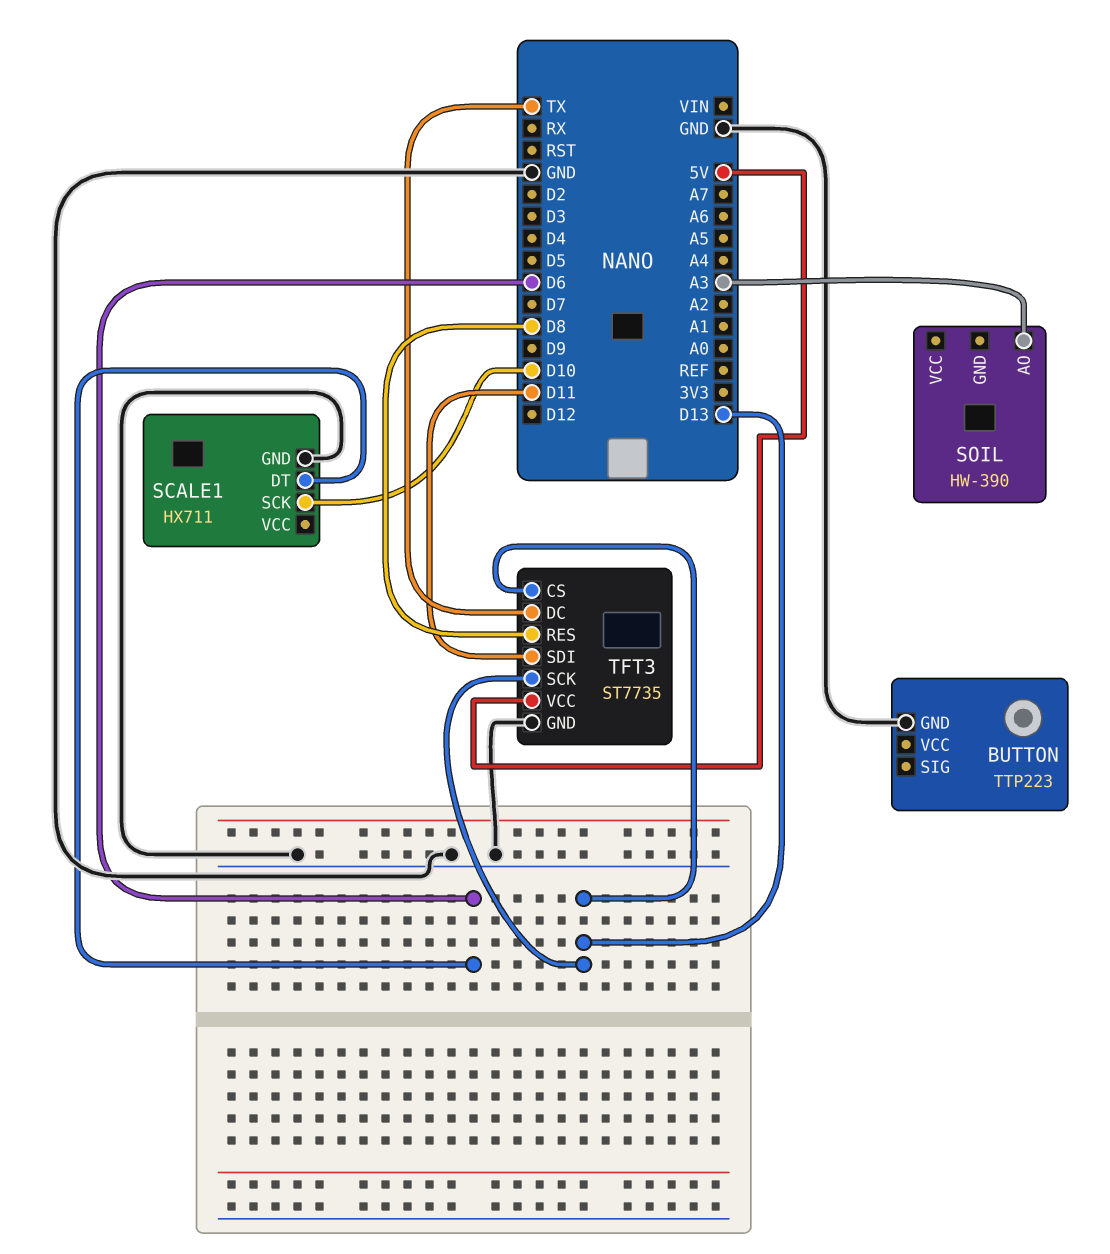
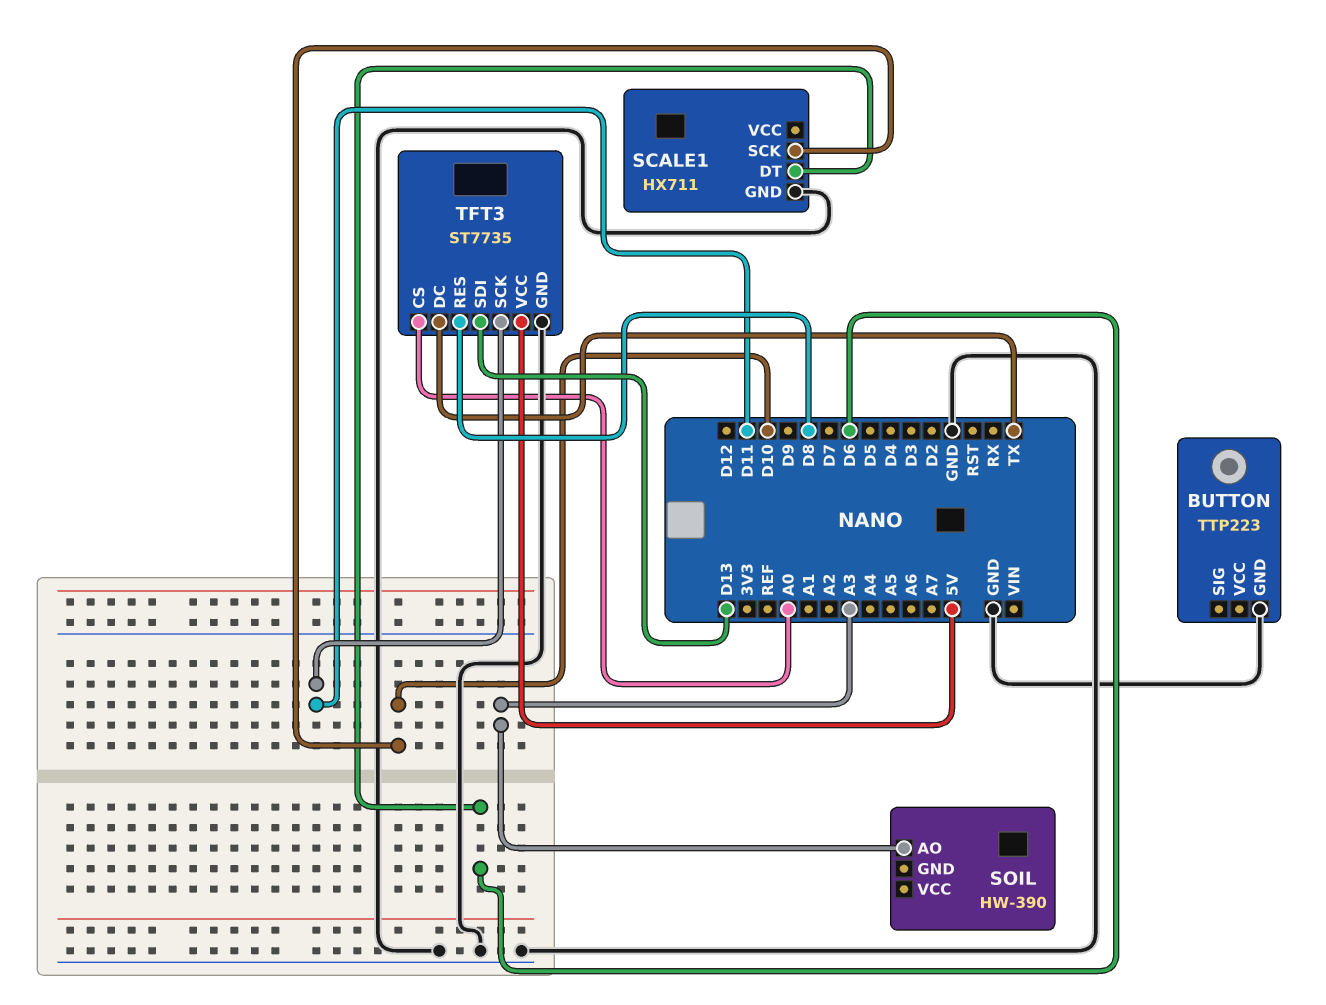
TFT3 pin CS: D13 -> A0
TFT3 pin SCK: D13 -> D11
TFT3 pin SDI: D11 -> D13

